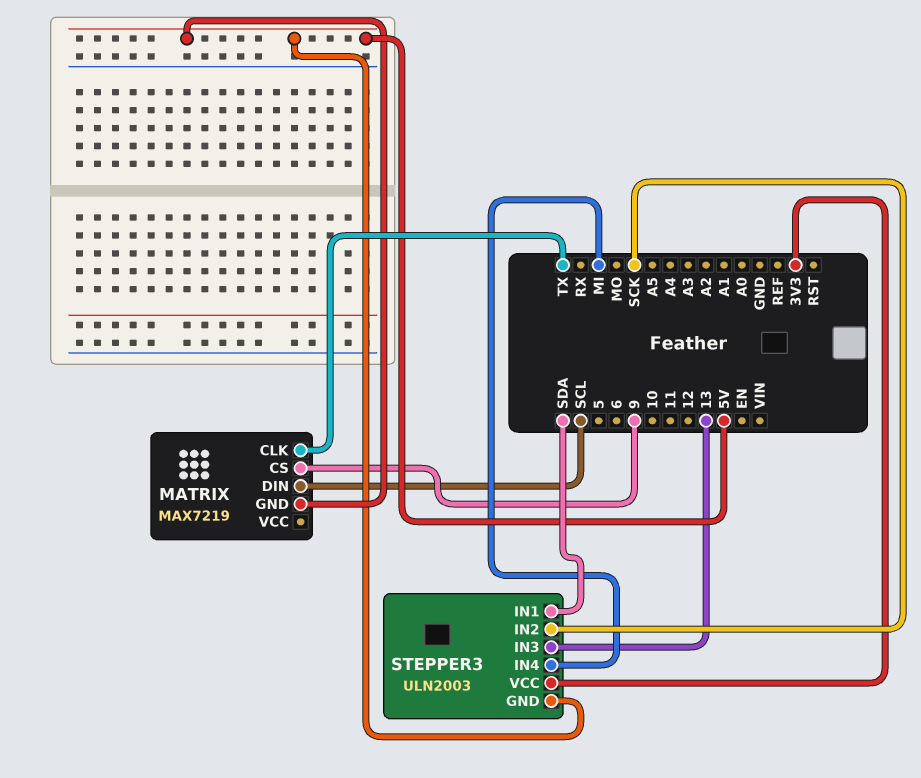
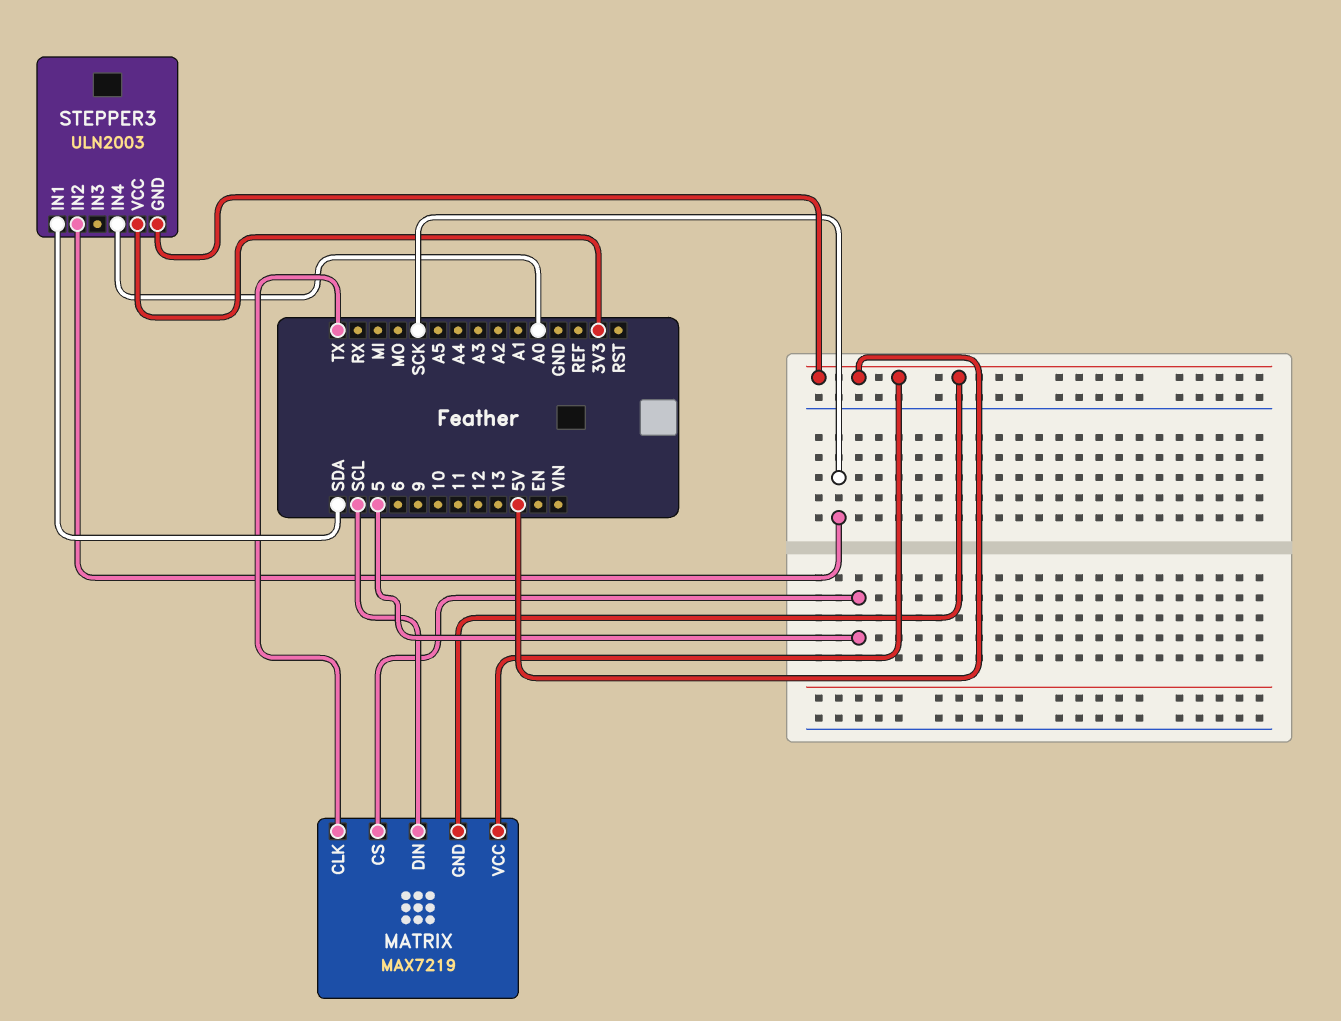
MATRIX pin CS: 9 -> 5
MATRIX pin VCC: none -> 5V
STEPPER3 pin IN3: 13 -> none
STEPPER3 pin IN4: MI -> A0

